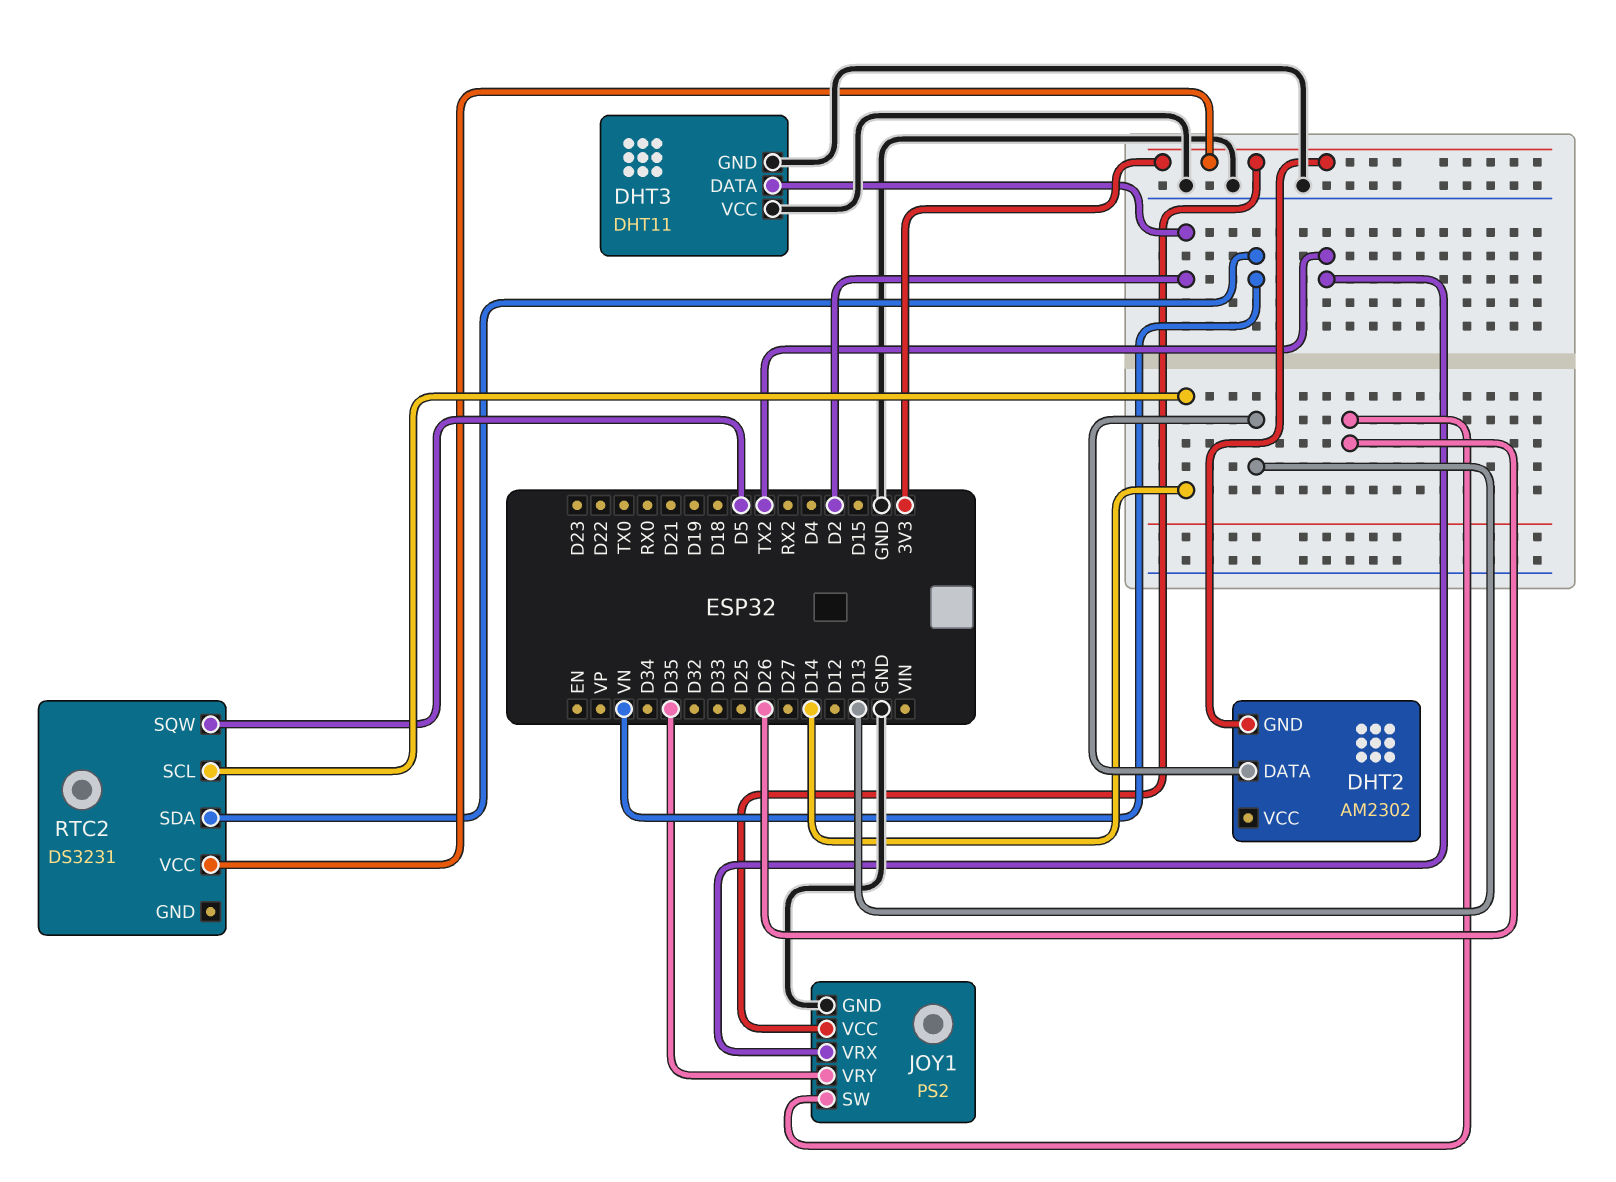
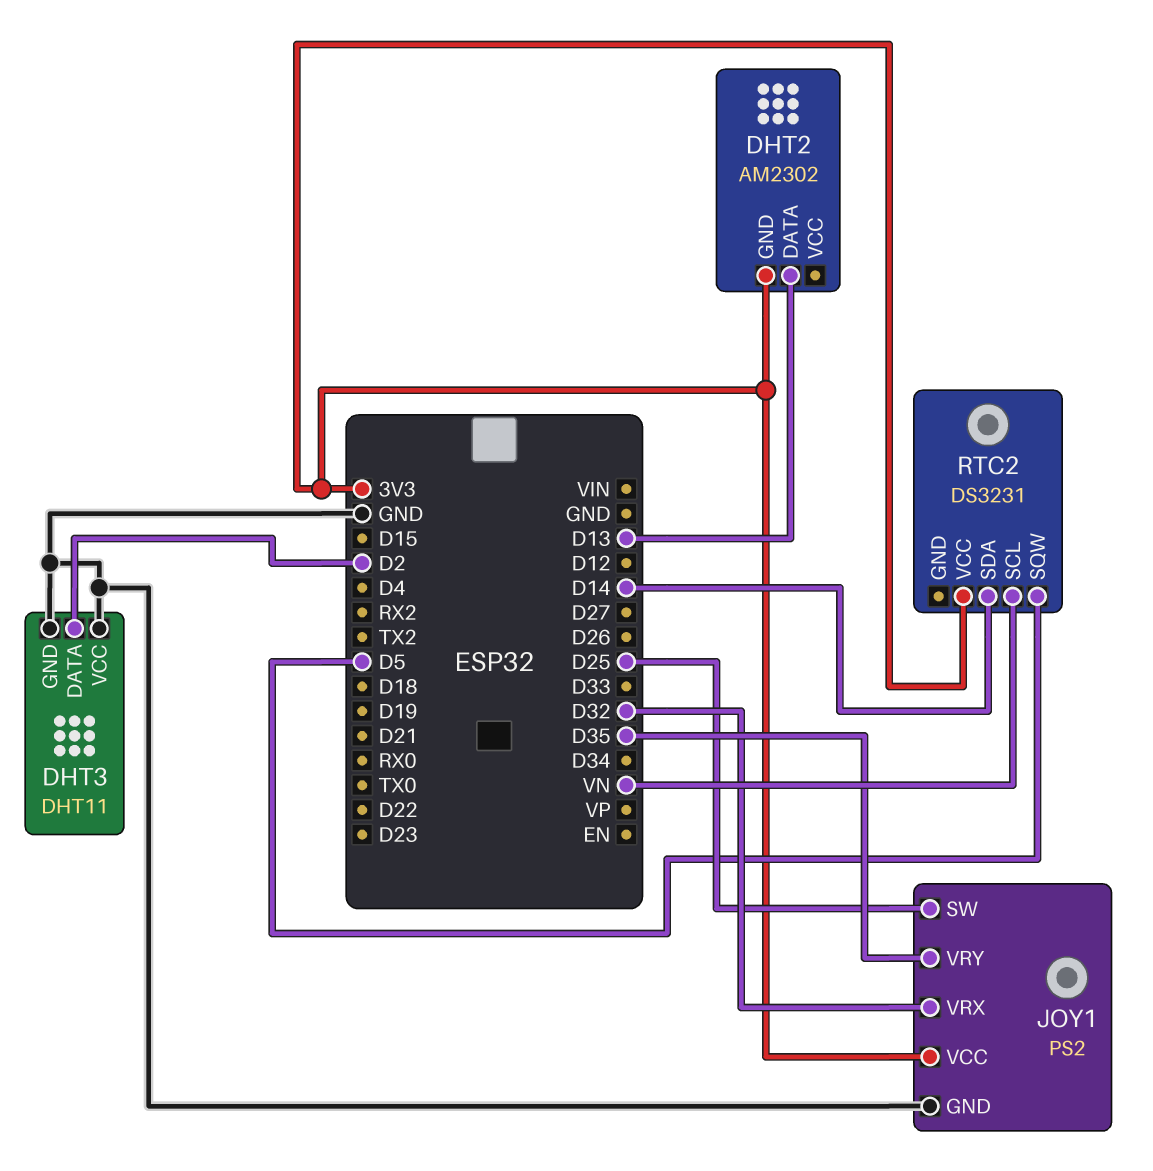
JOY1 pin SW: D26 -> D25
JOY1 pin VRX: TX2 -> D32
RTC2 pin SCL: D14 -> VN
RTC2 pin SDA: VN -> D14

